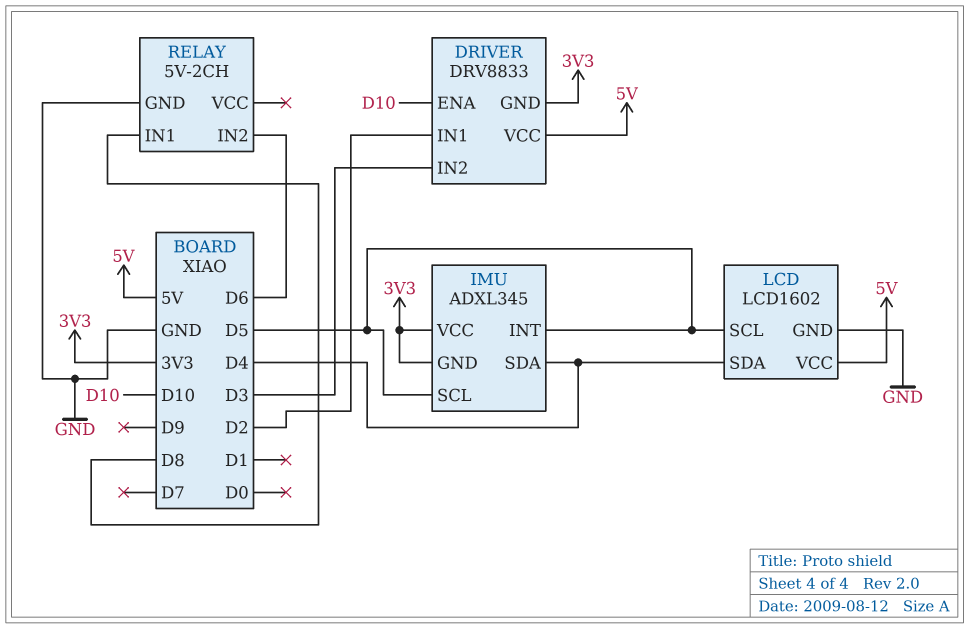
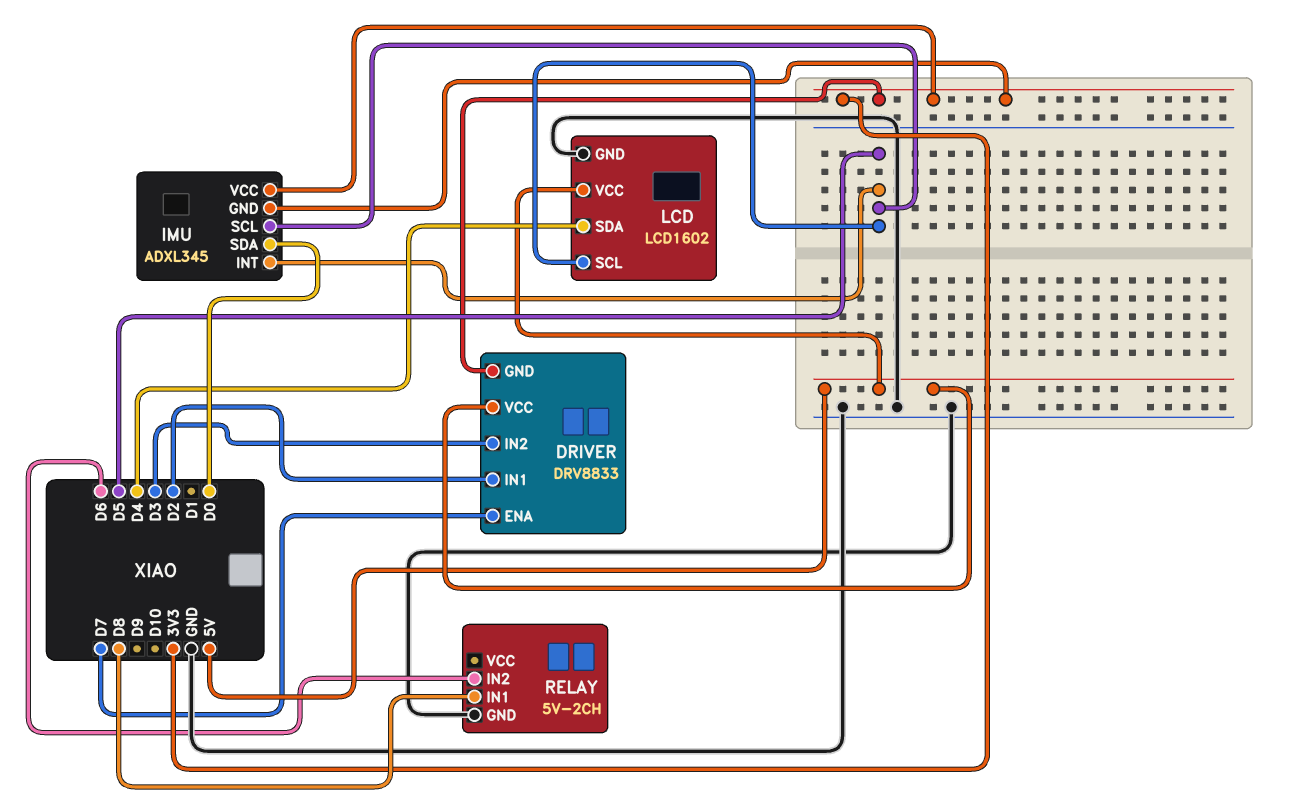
DRIVER pin ENA: D10 -> D7
IMU pin SDA: D4 -> D0

